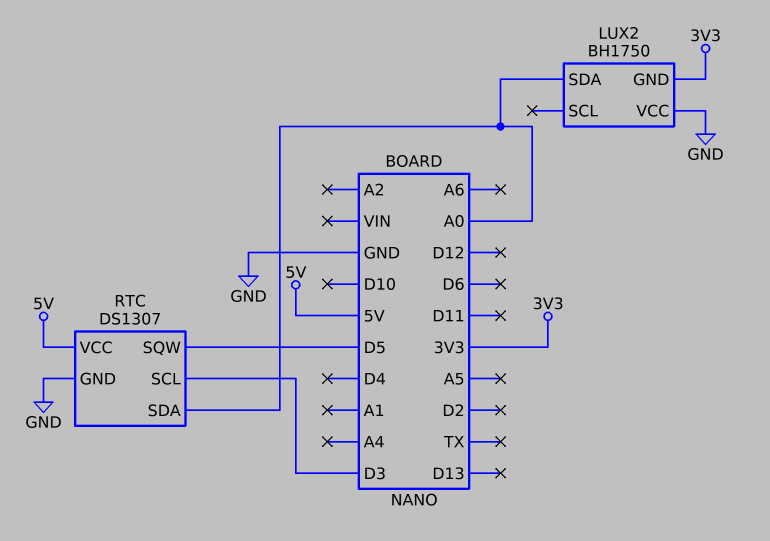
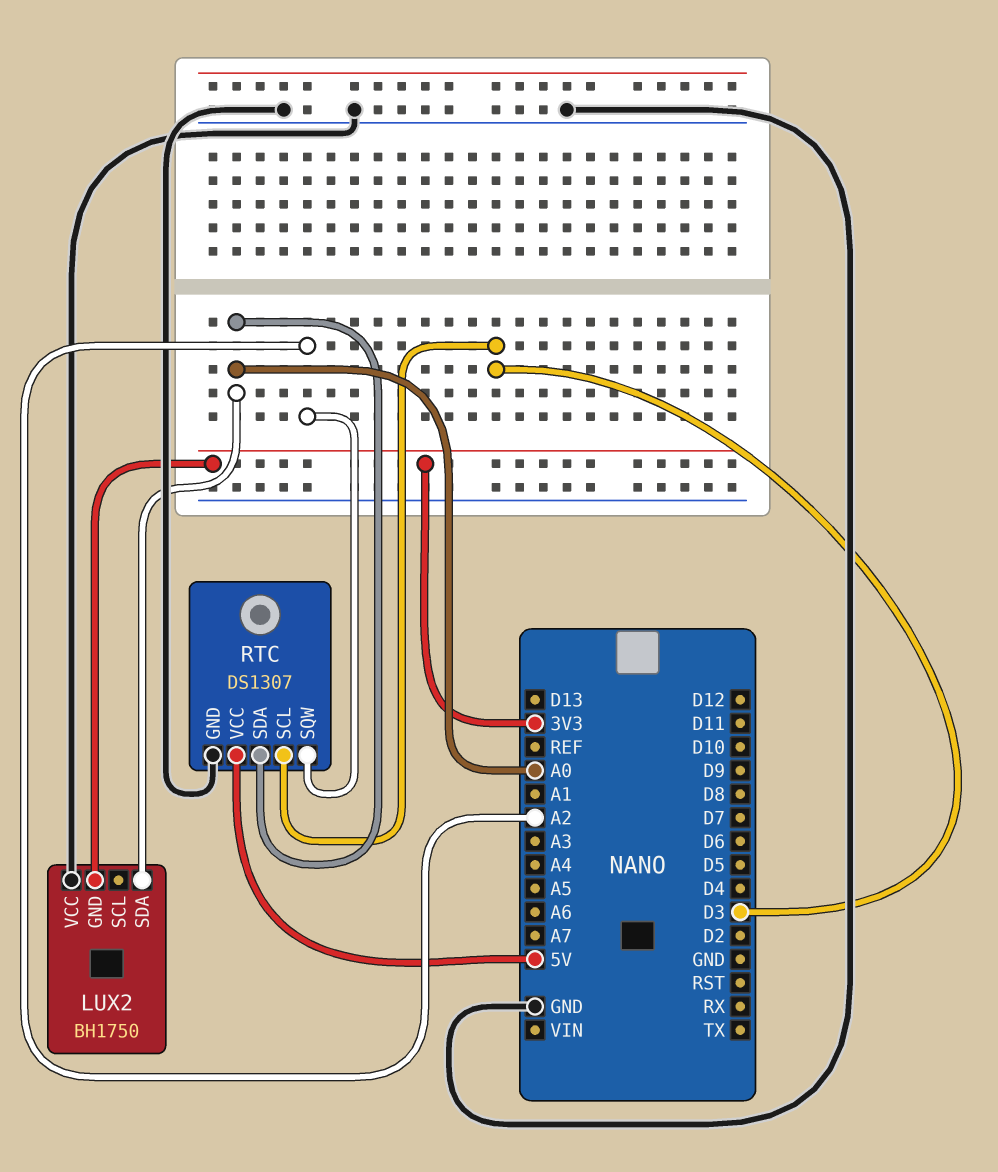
RTC pin SQW: D5 -> A2

